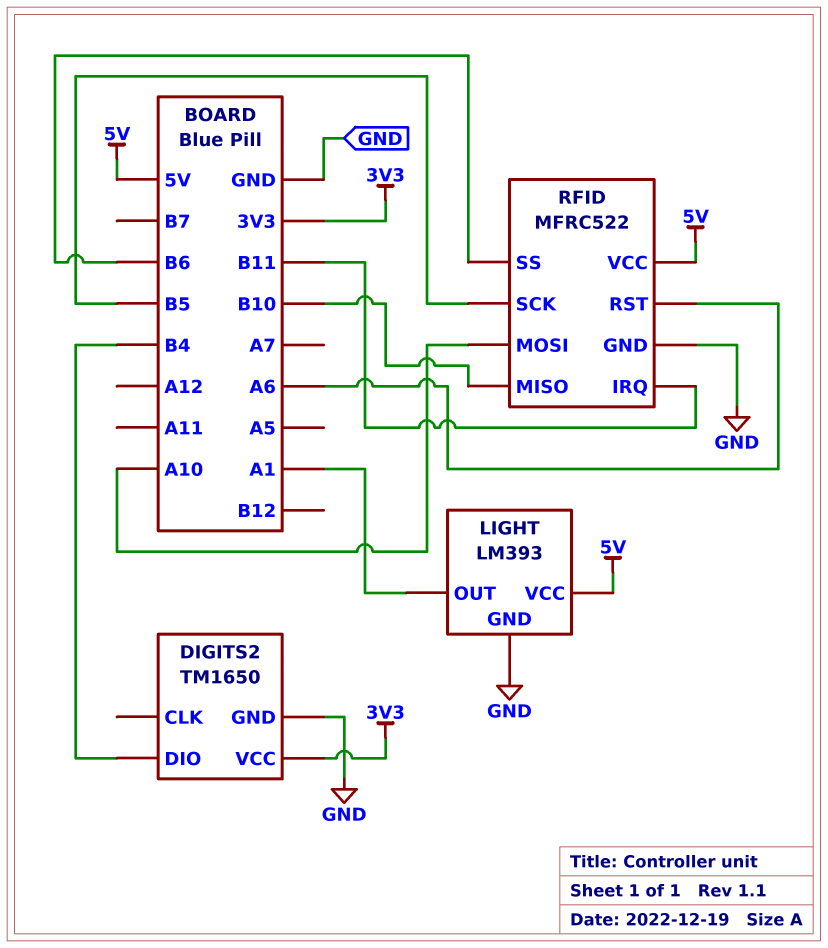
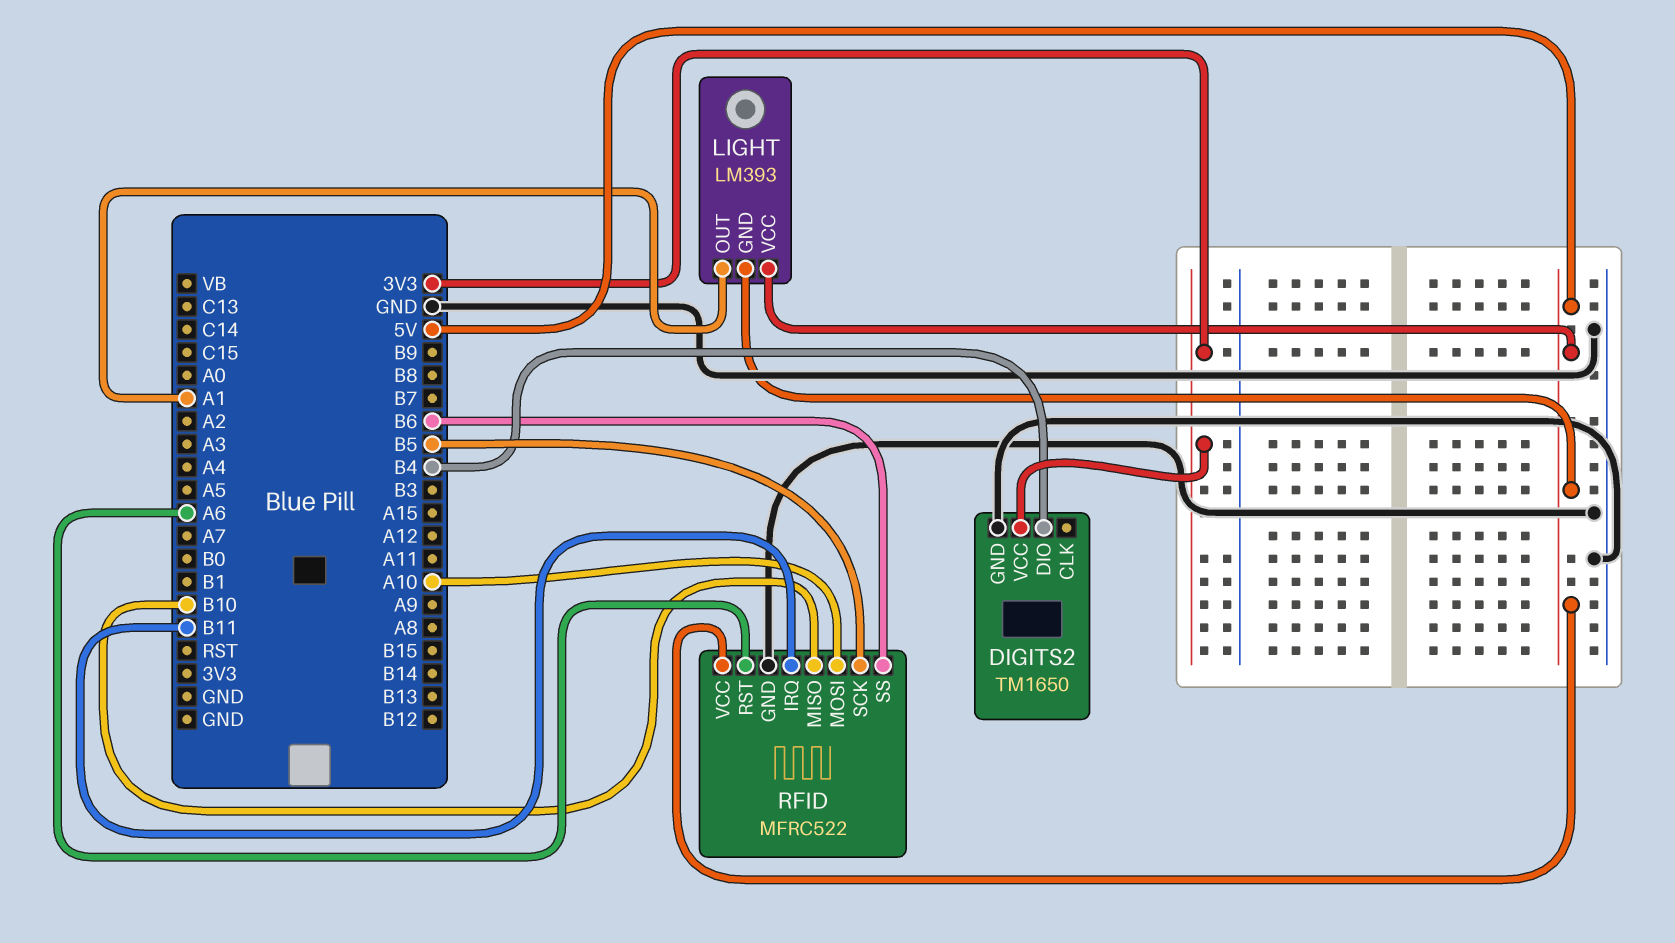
LIGHT pin GND: GND -> 5V

